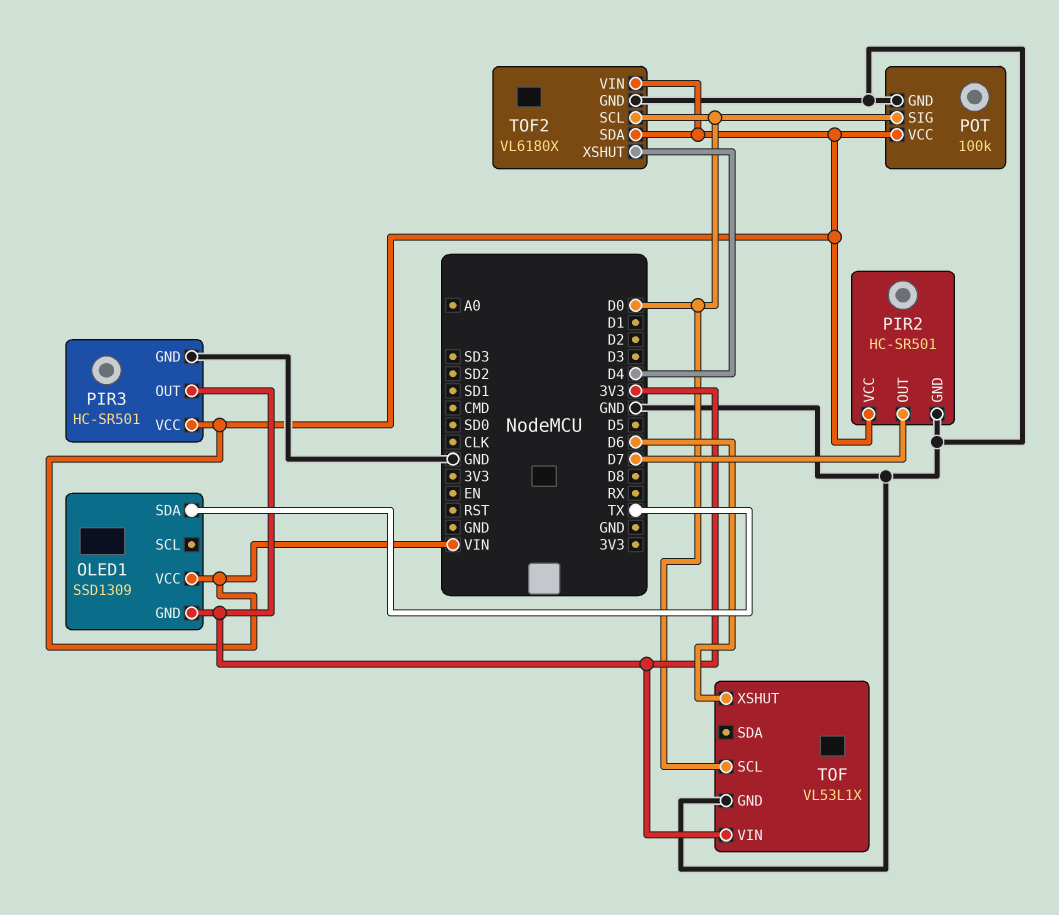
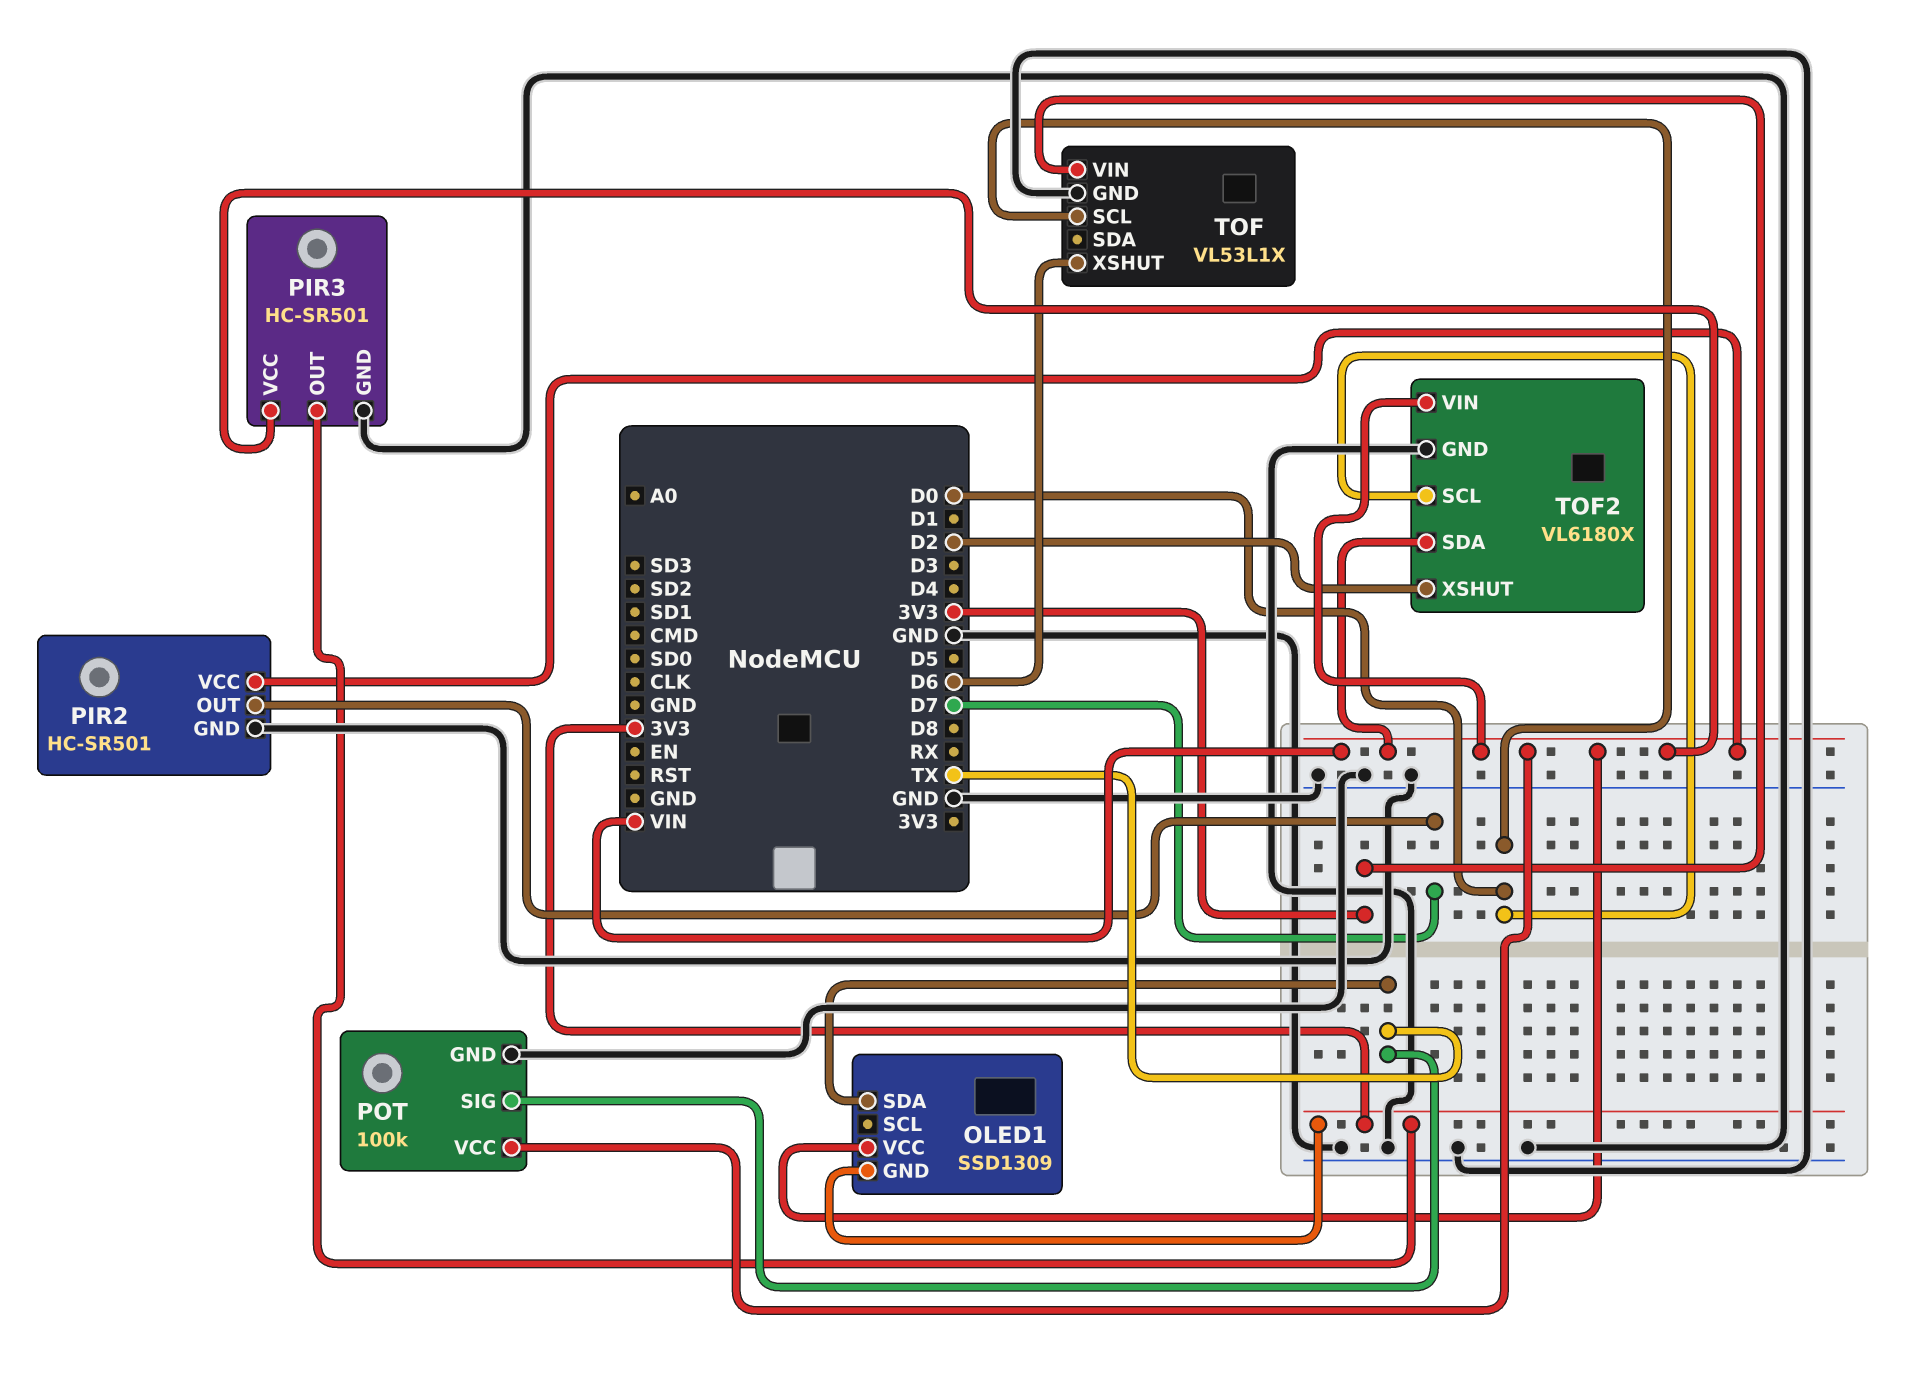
POT pin SIG: D0 -> TX
TOF2 pin XSHUT: D4 -> D2

